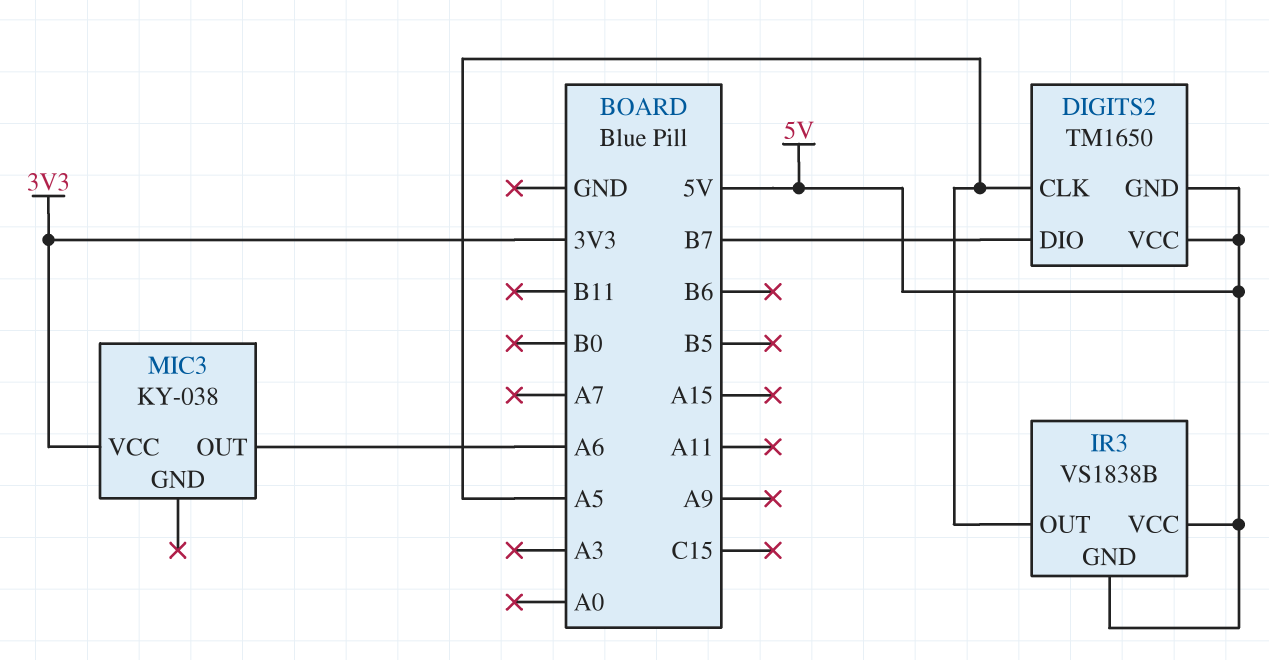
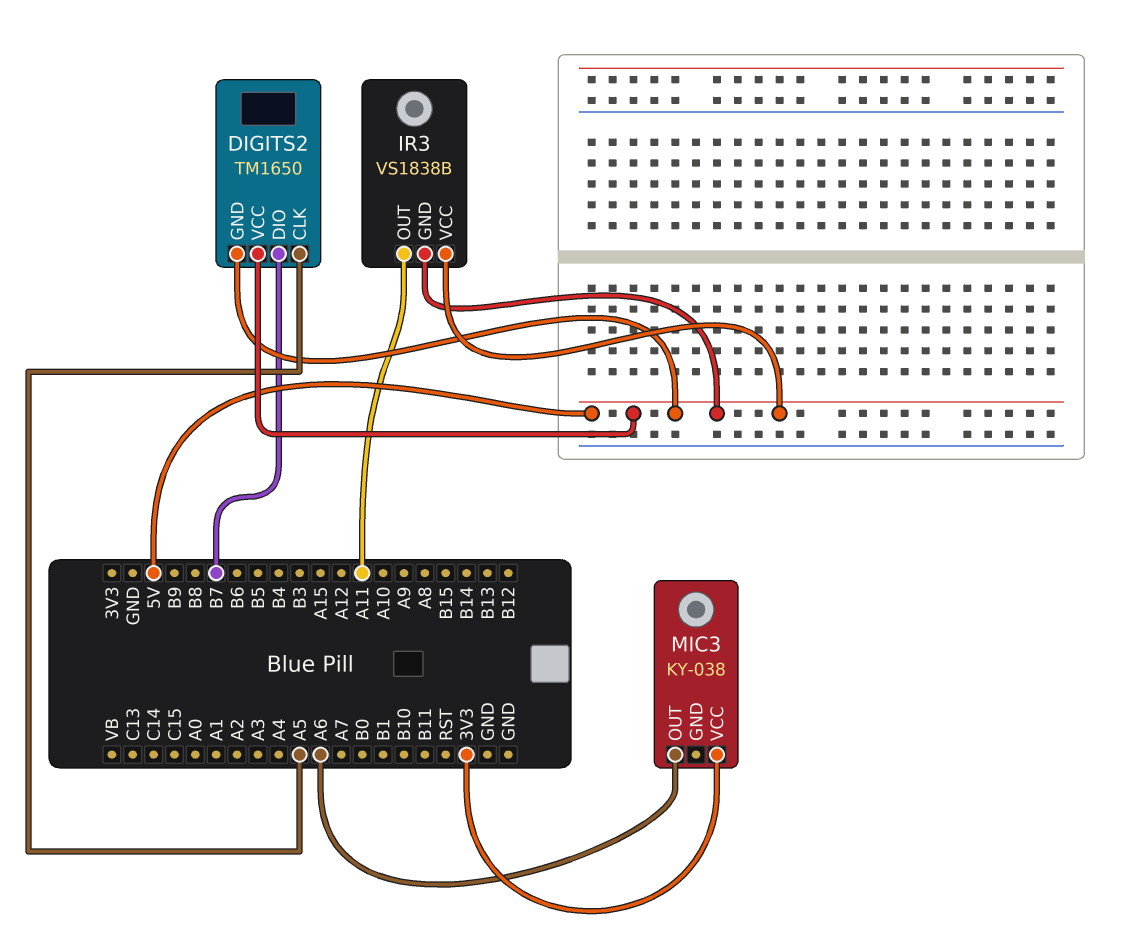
IR3 pin OUT: A5 -> A11

